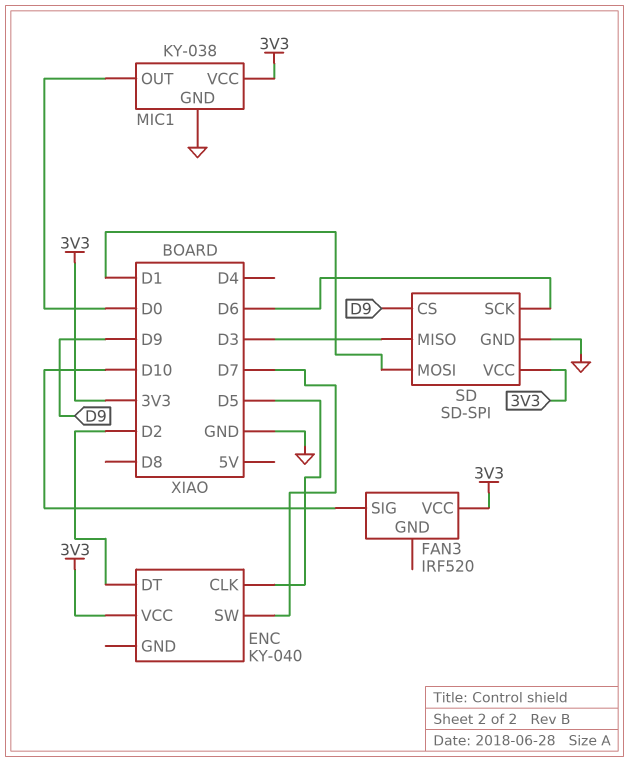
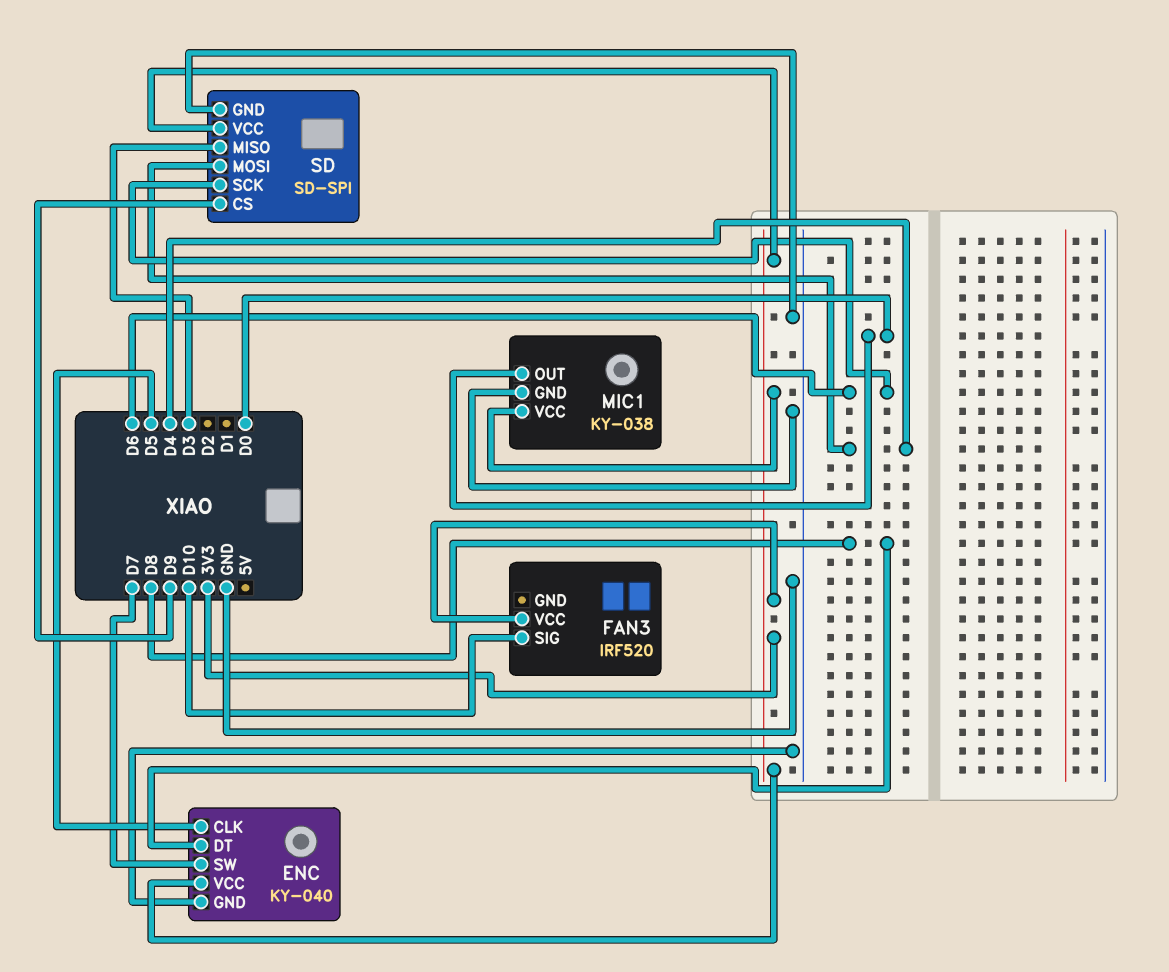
ENC pin DT: D2 -> D8
ENC pin GND: none -> GND
SD pin MOSI: D1 -> D4

